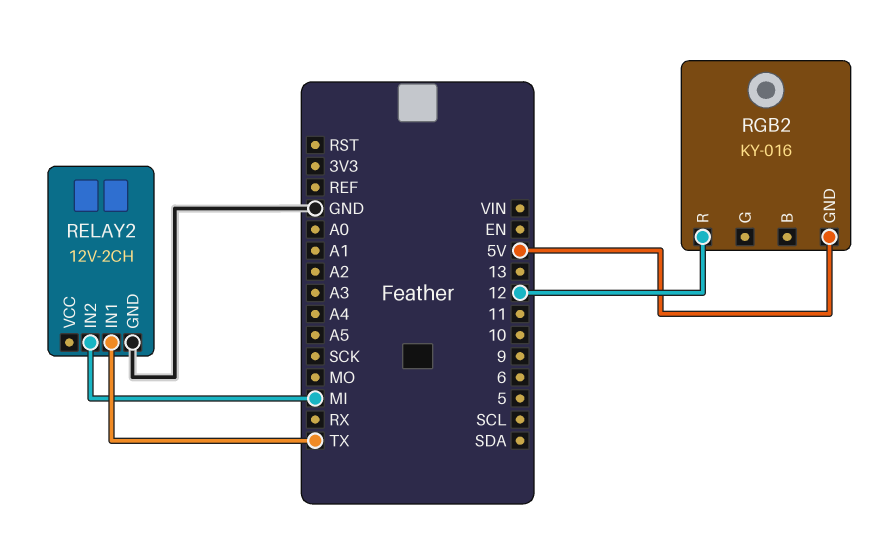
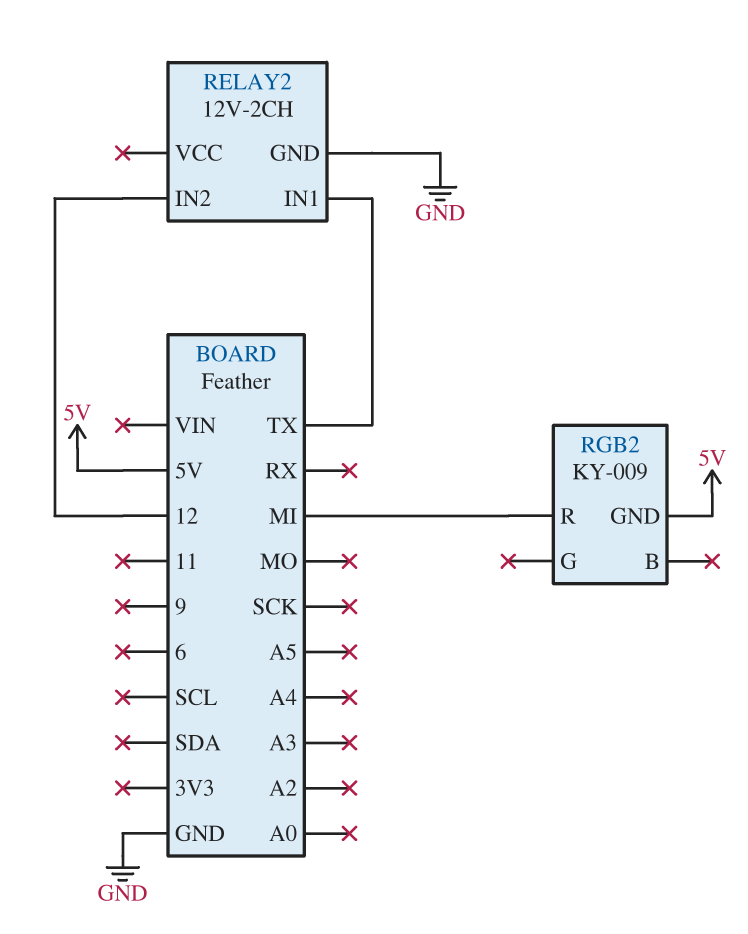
RELAY2 pin IN2: MI -> 12
RGB2: KY-016 -> KY-009
RGB2 pin R: 12 -> MI

